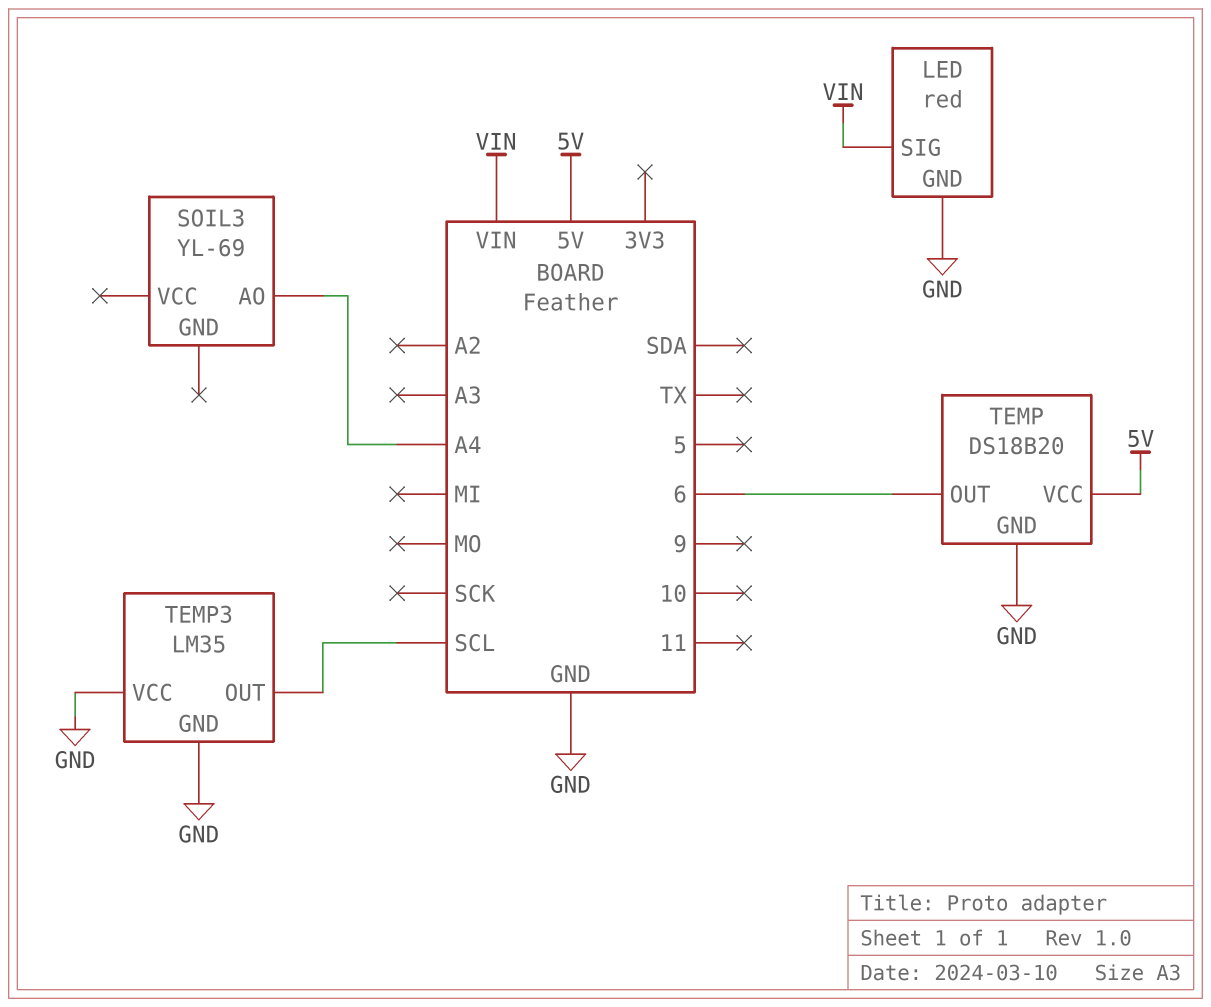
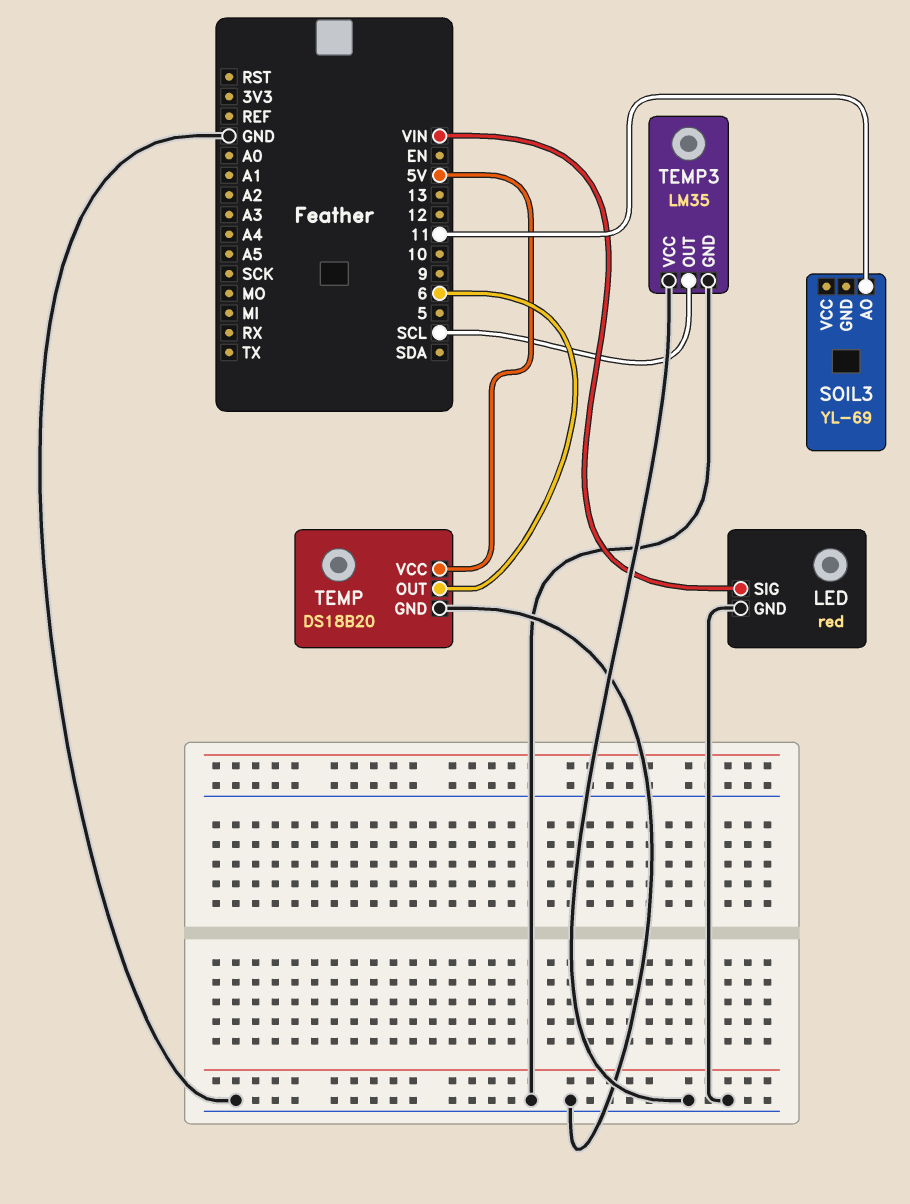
SOIL3 pin AO: A4 -> 11

